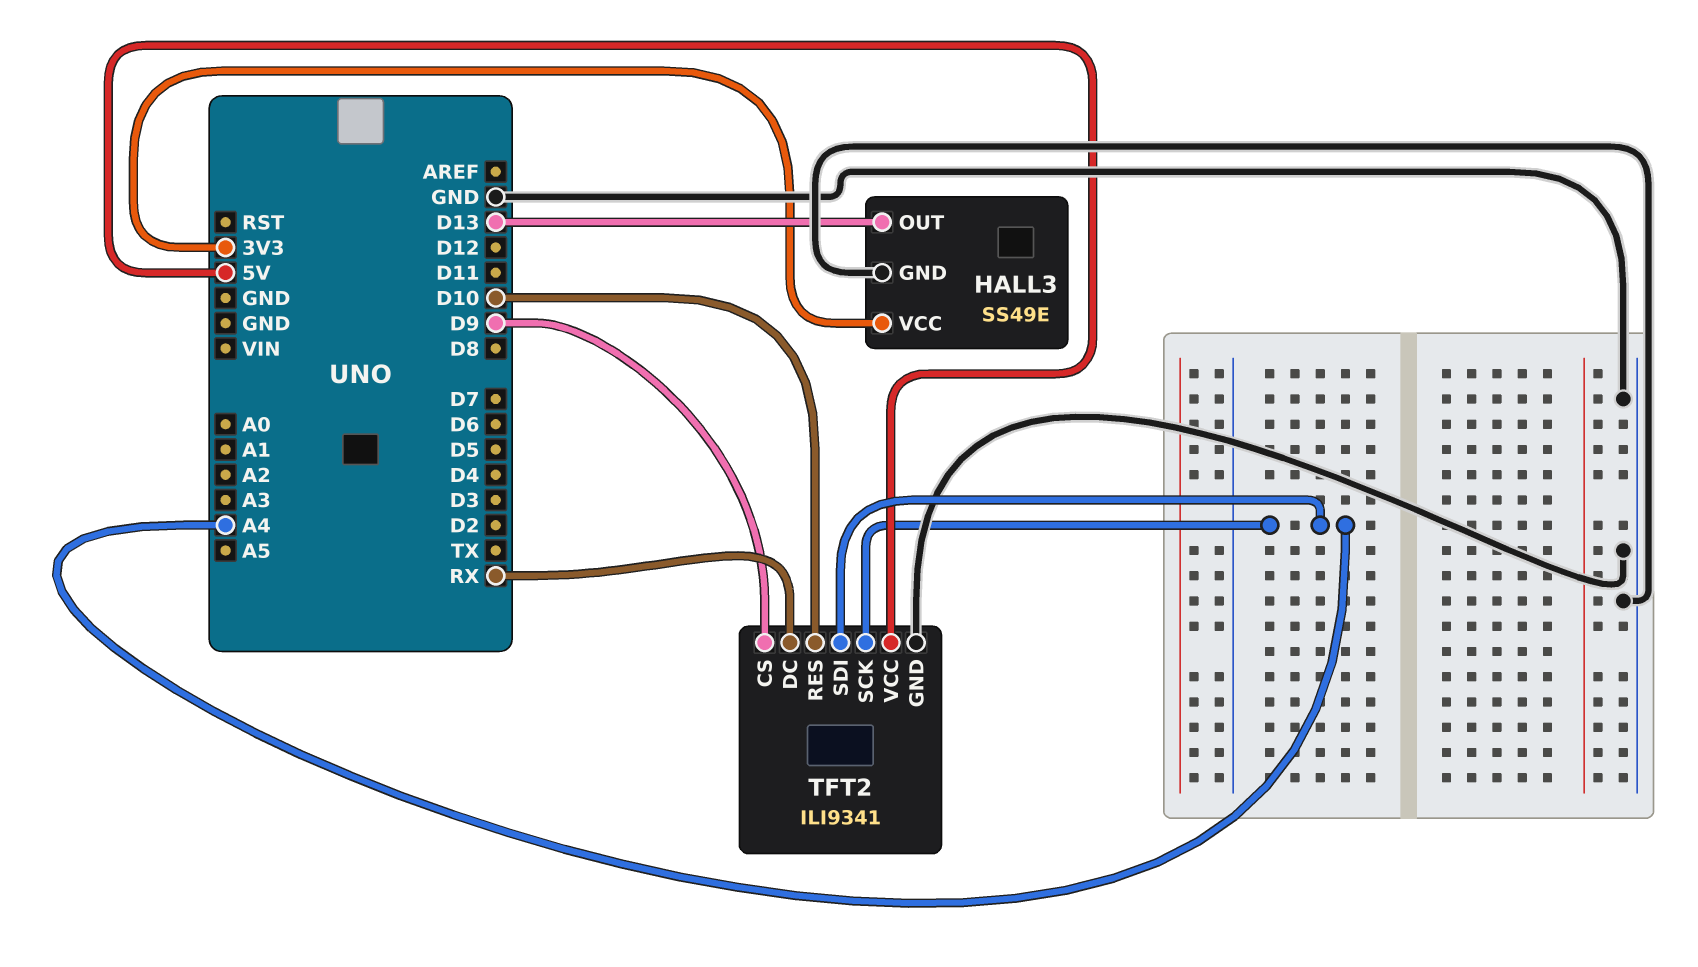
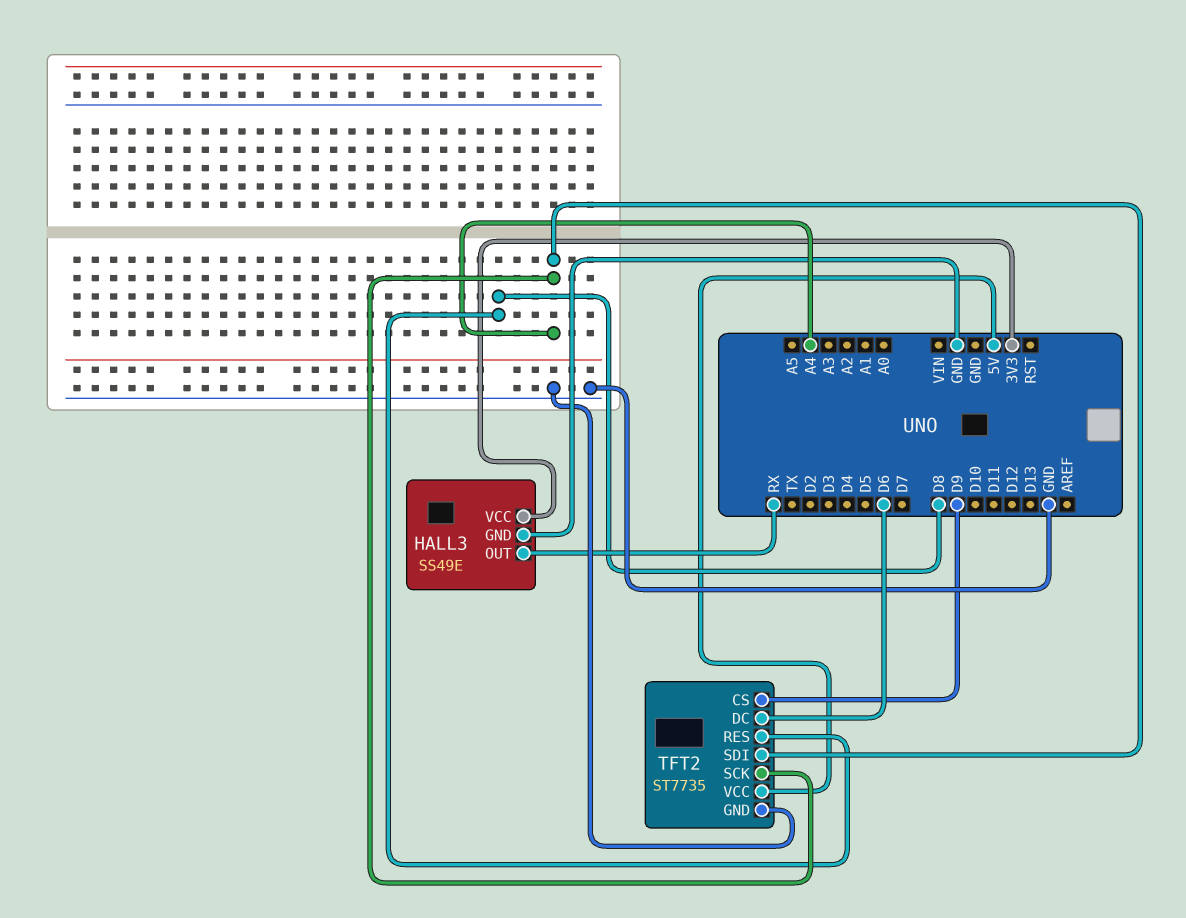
HALL3 pin OUT: D13 -> RX
TFT2: ILI9341 -> ST7735
TFT2 pin DC: RX -> D6
TFT2 pin RES: D10 -> D8

